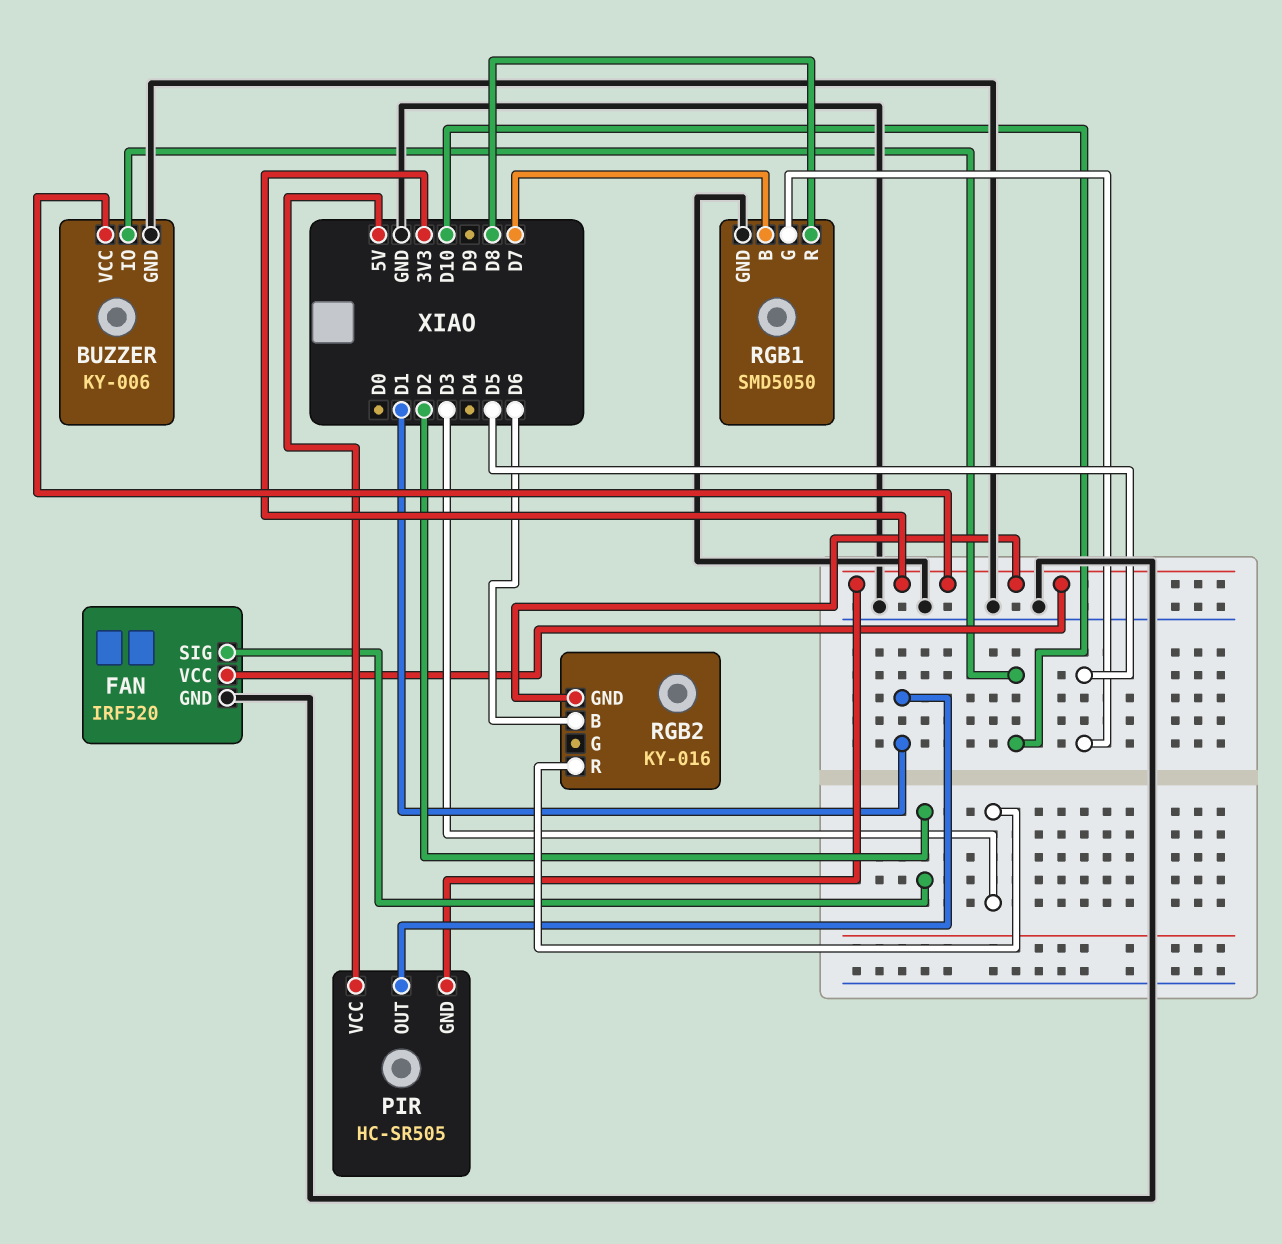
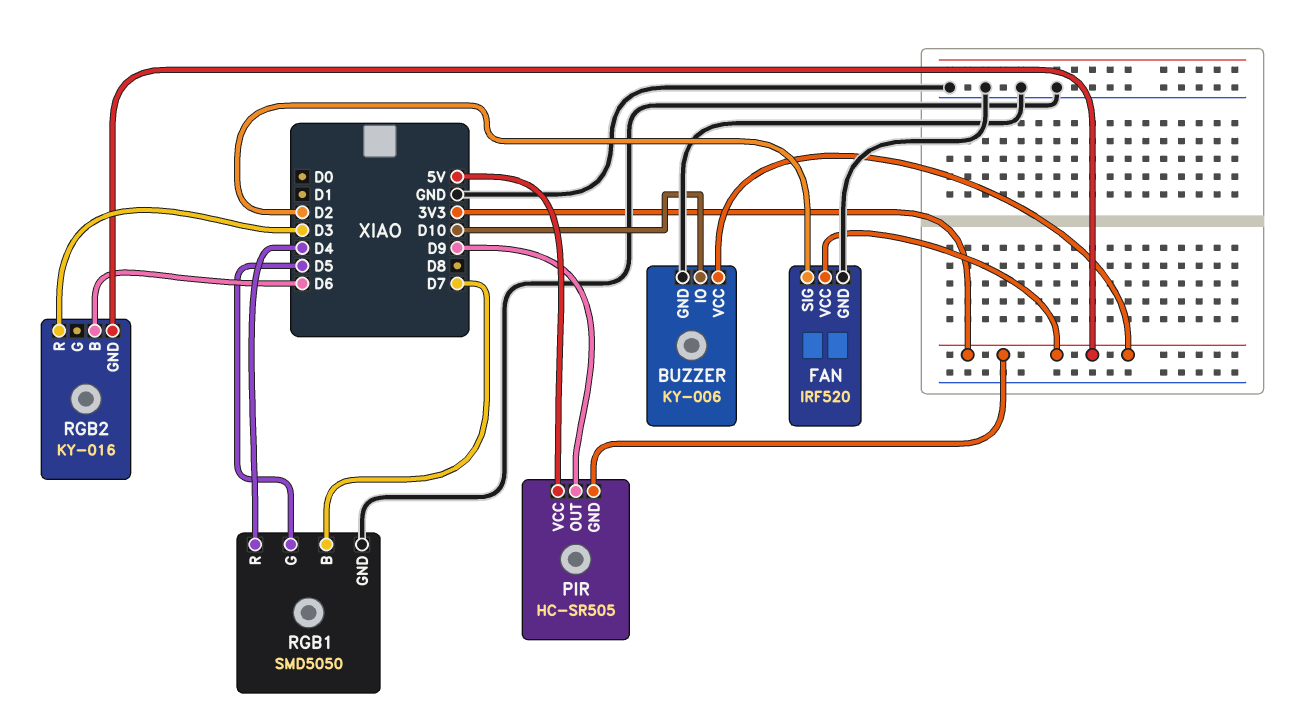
PIR pin OUT: D1 -> D9
RGB1 pin R: D8 -> D4

